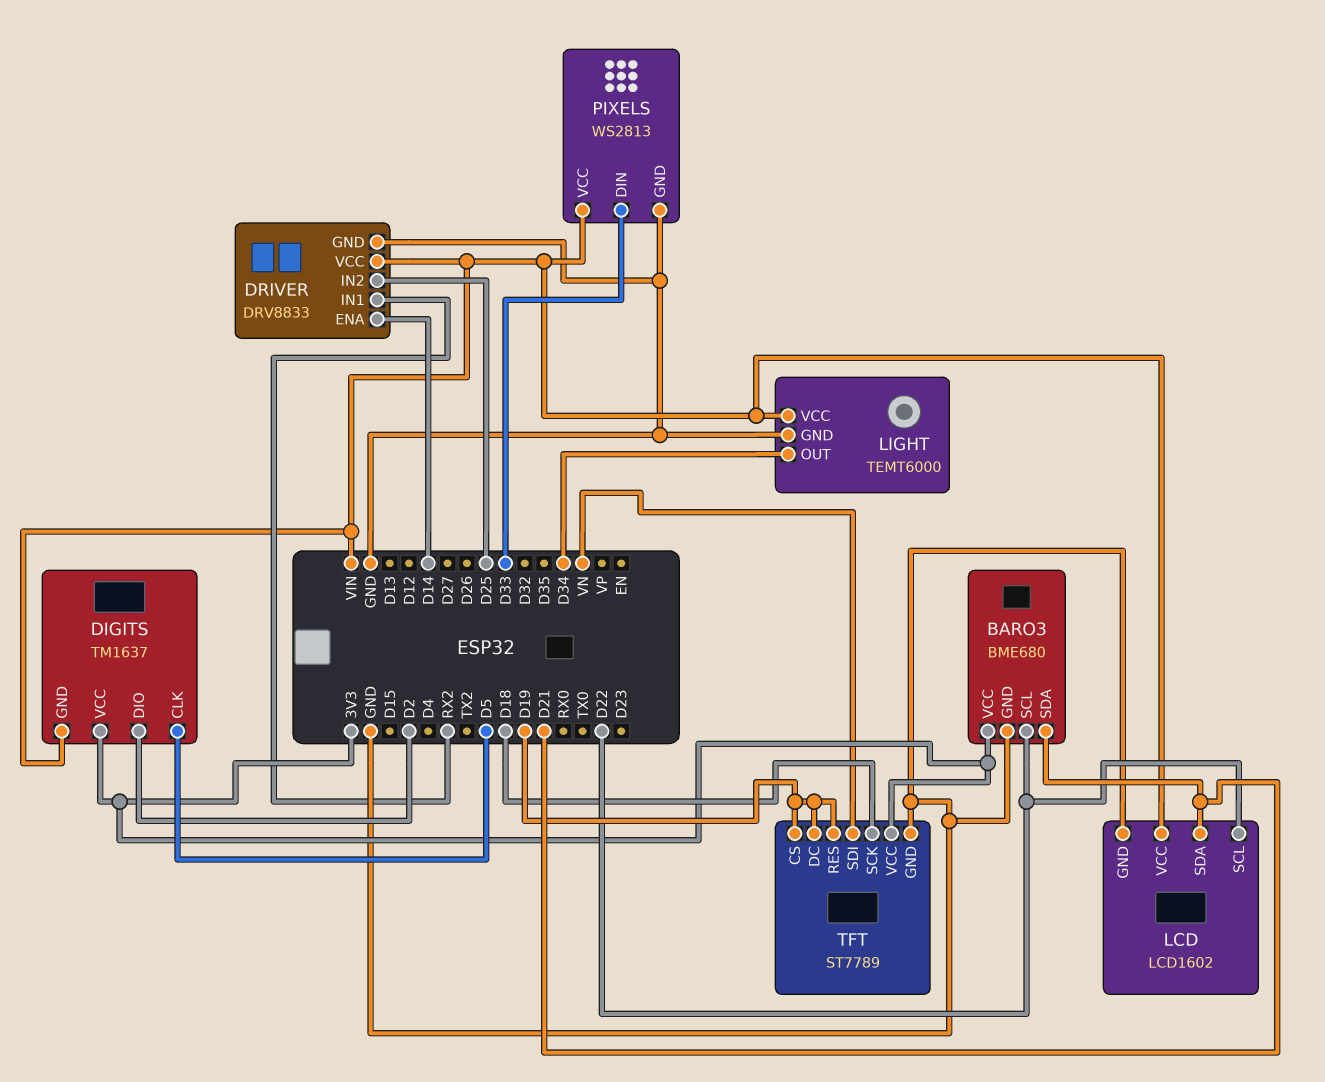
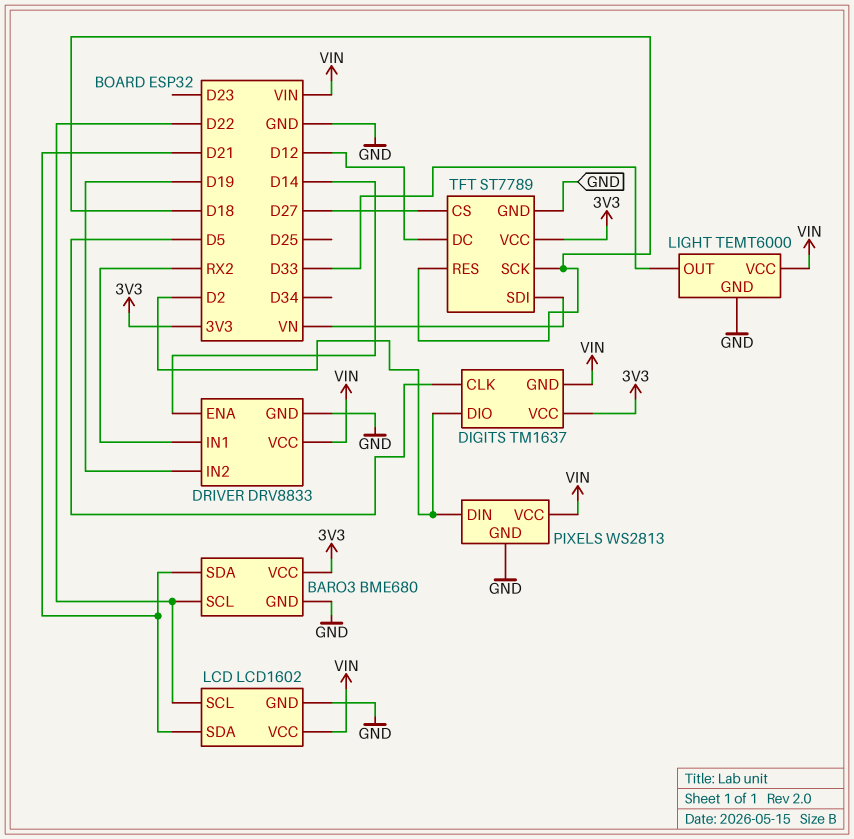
DRIVER pin IN2: D25 -> D19
LIGHT pin OUT: D34 -> D33
PIXELS pin DIN: D33 -> D2
TFT pin CS: D19 -> D27
TFT pin DC: D19 -> D12
TFT pin RES: D19 -> D18

